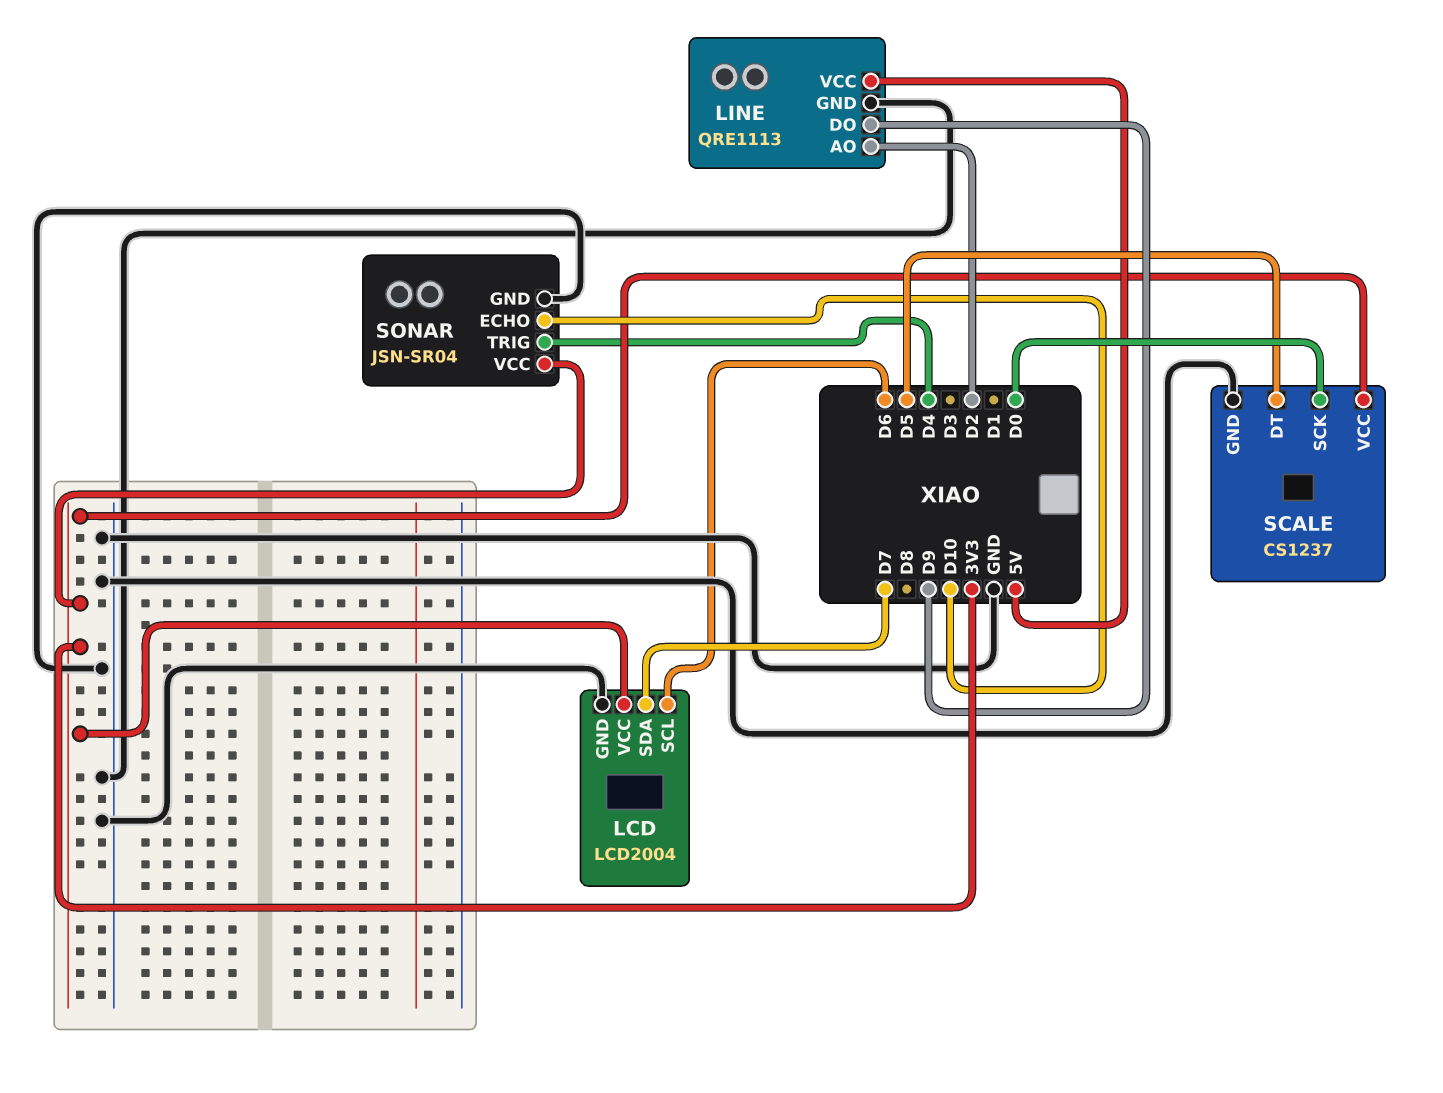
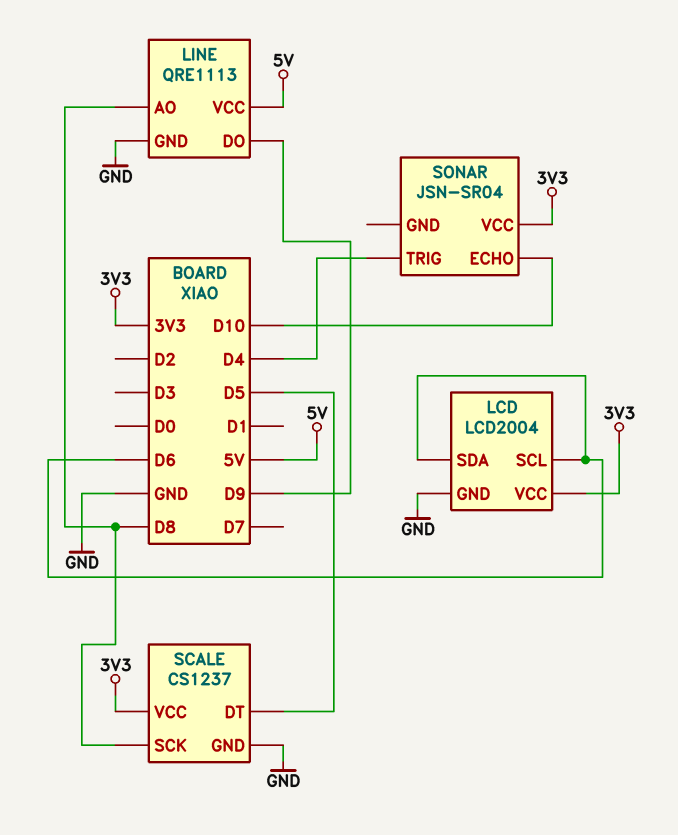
LCD pin SDA: D7 -> D6
LINE pin AO: D2 -> D8
SCALE pin SCK: D0 -> D8
SONAR pin GND: GND -> none

